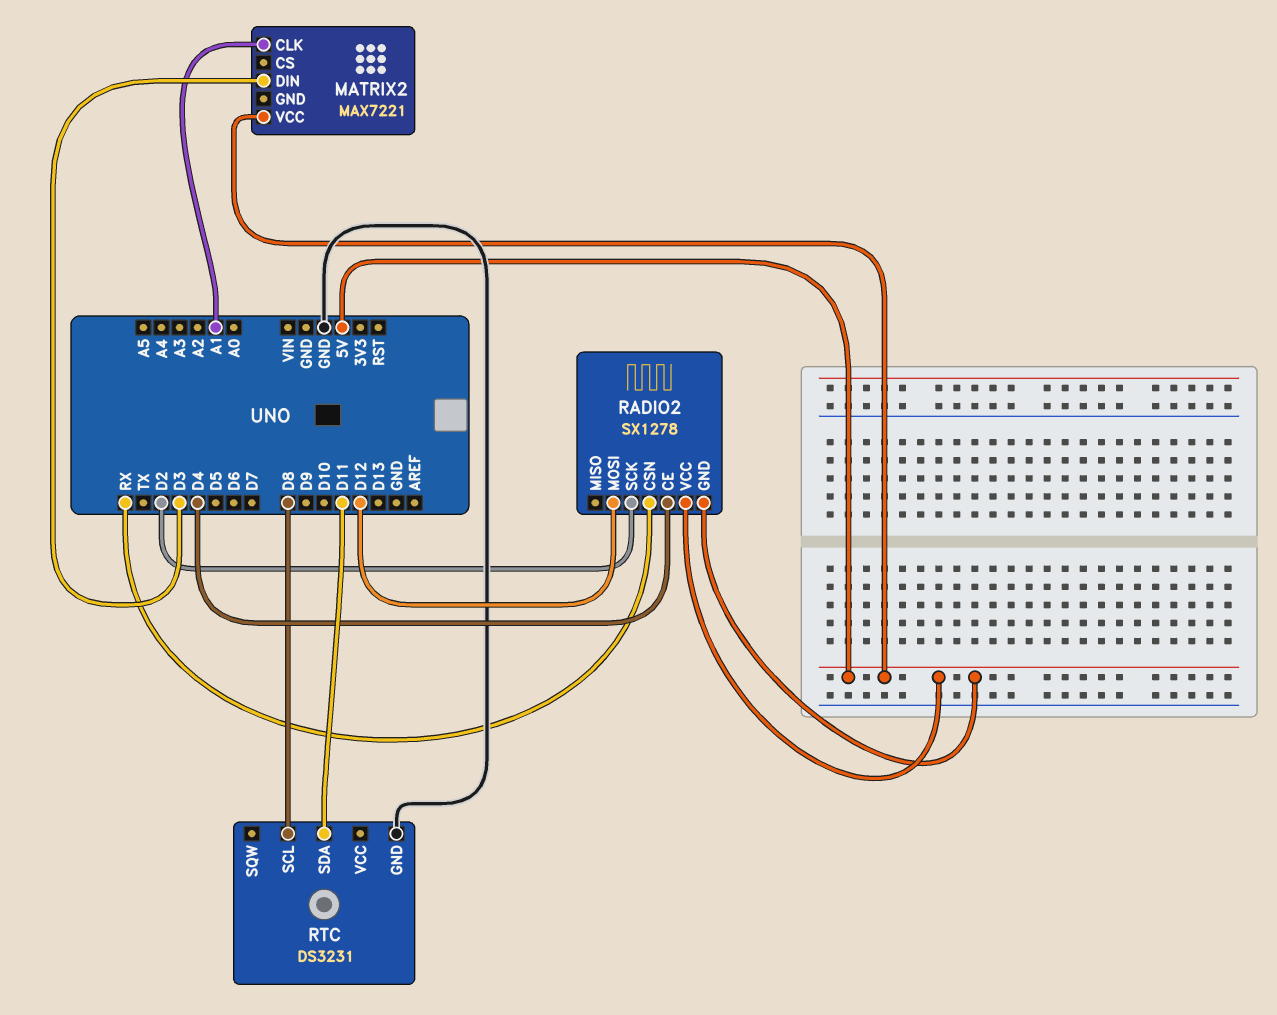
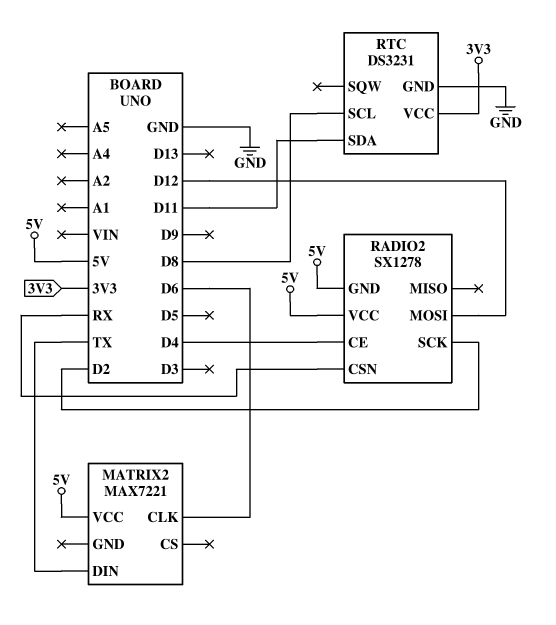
MATRIX2 pin CLK: A1 -> D6
MATRIX2 pin DIN: D3 -> TX
RTC pin VCC: none -> 3V3

